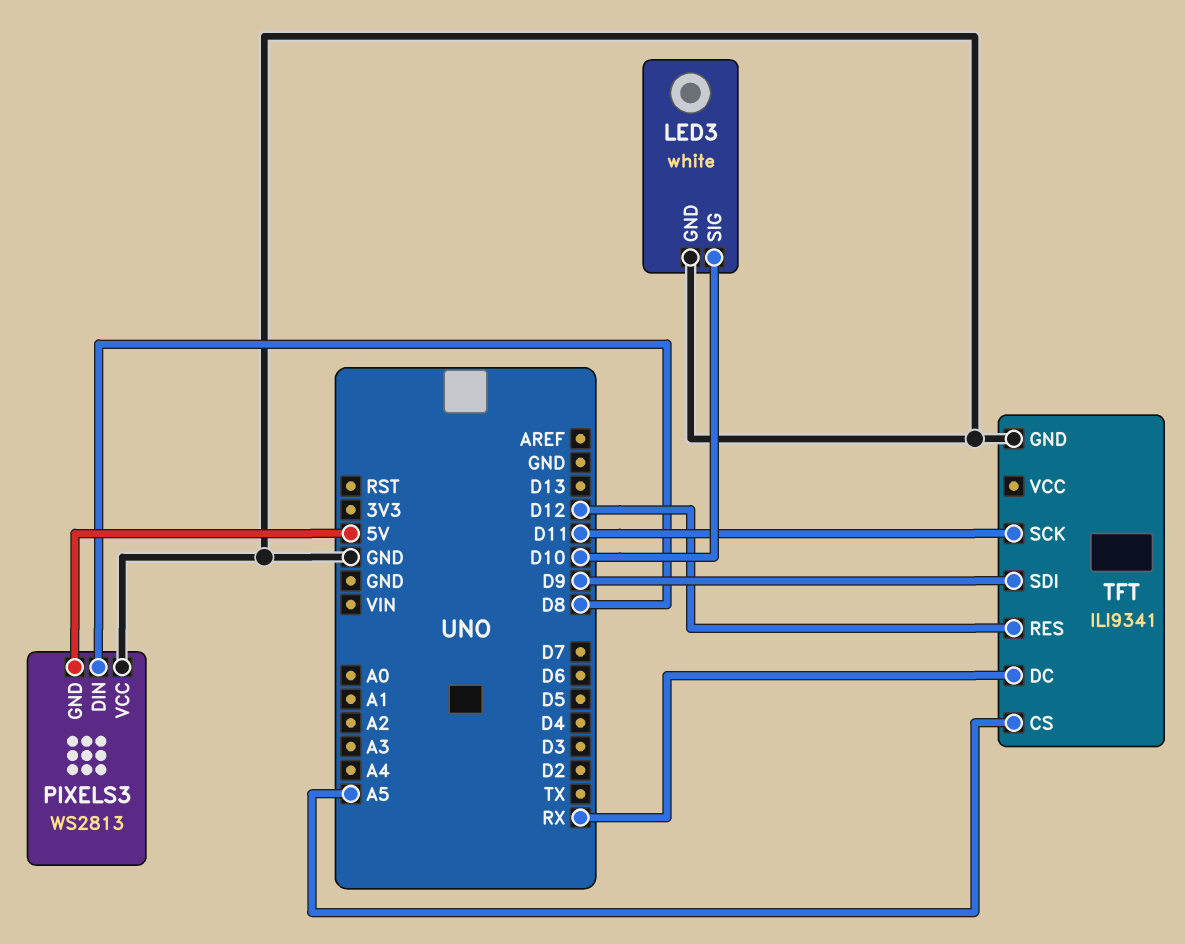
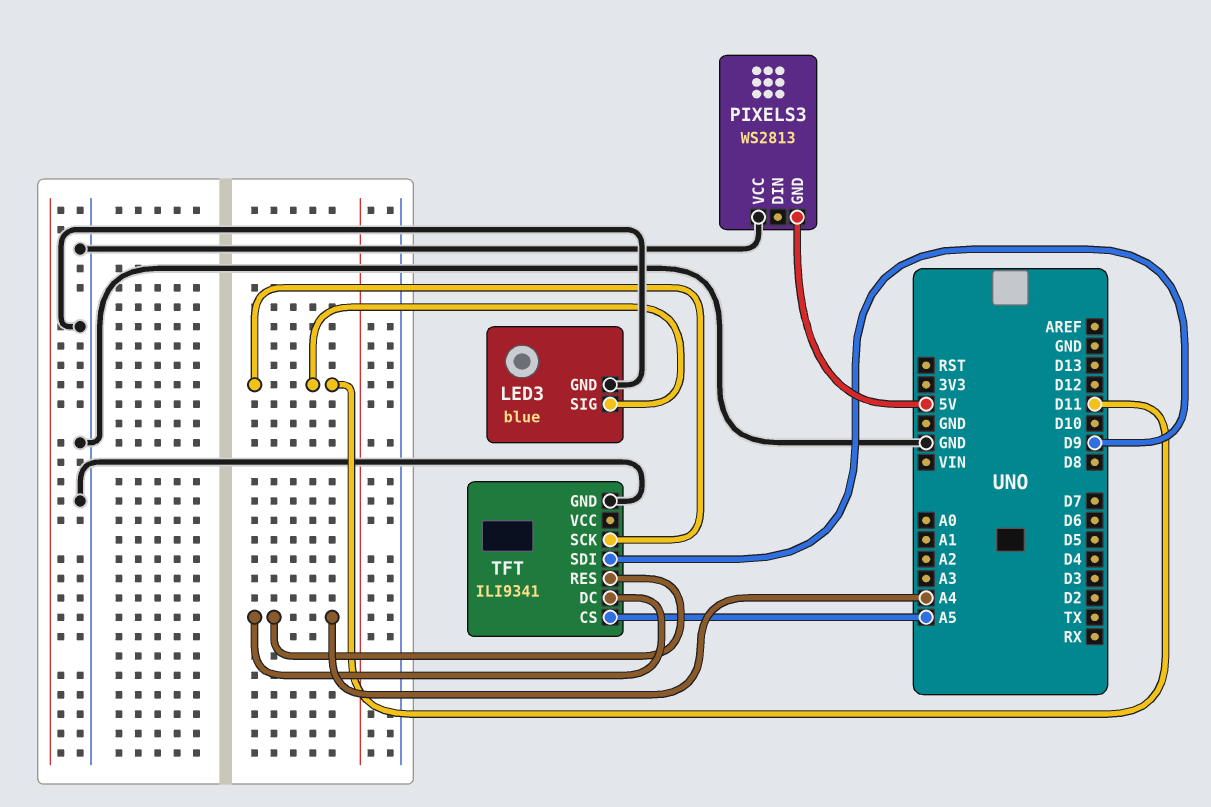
LED3: white -> blue
LED3 pin SIG: D10 -> D11
PIXELS3 pin DIN: D8 -> none
TFT pin DC: RX -> A4
TFT pin RES: D12 -> A4

